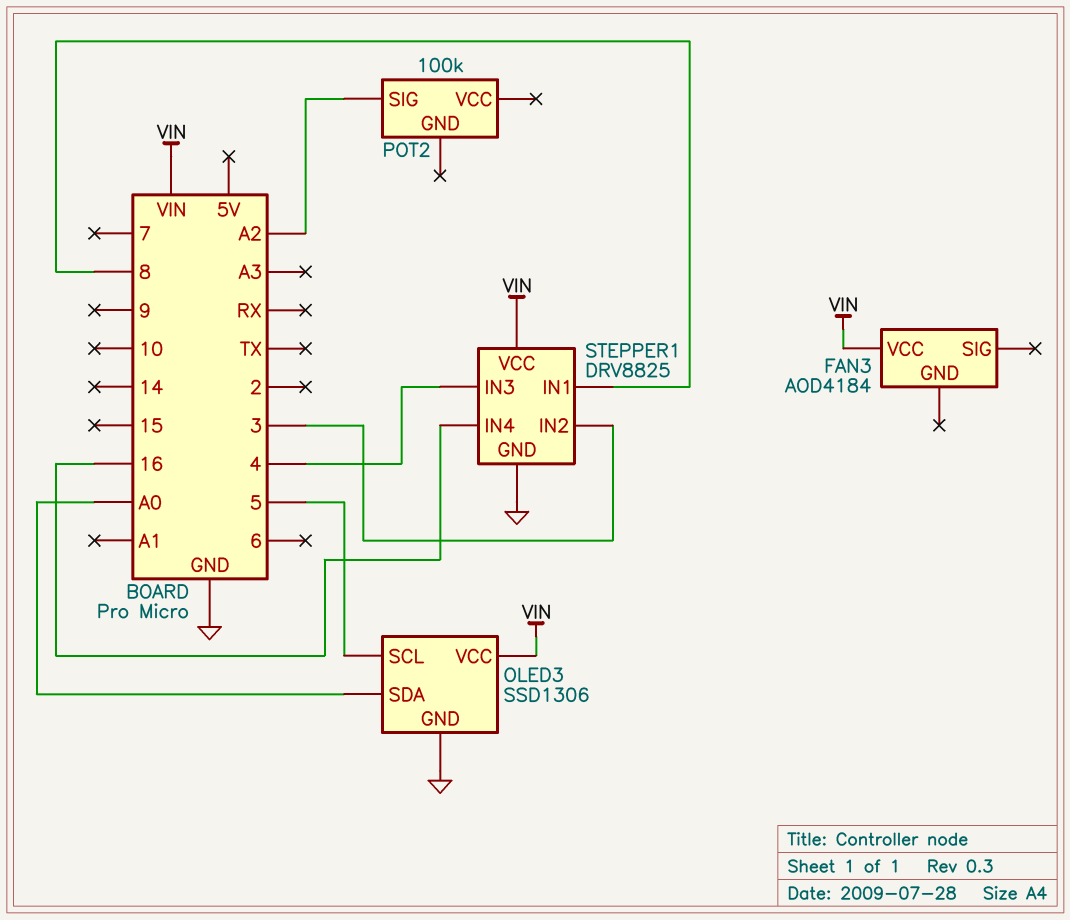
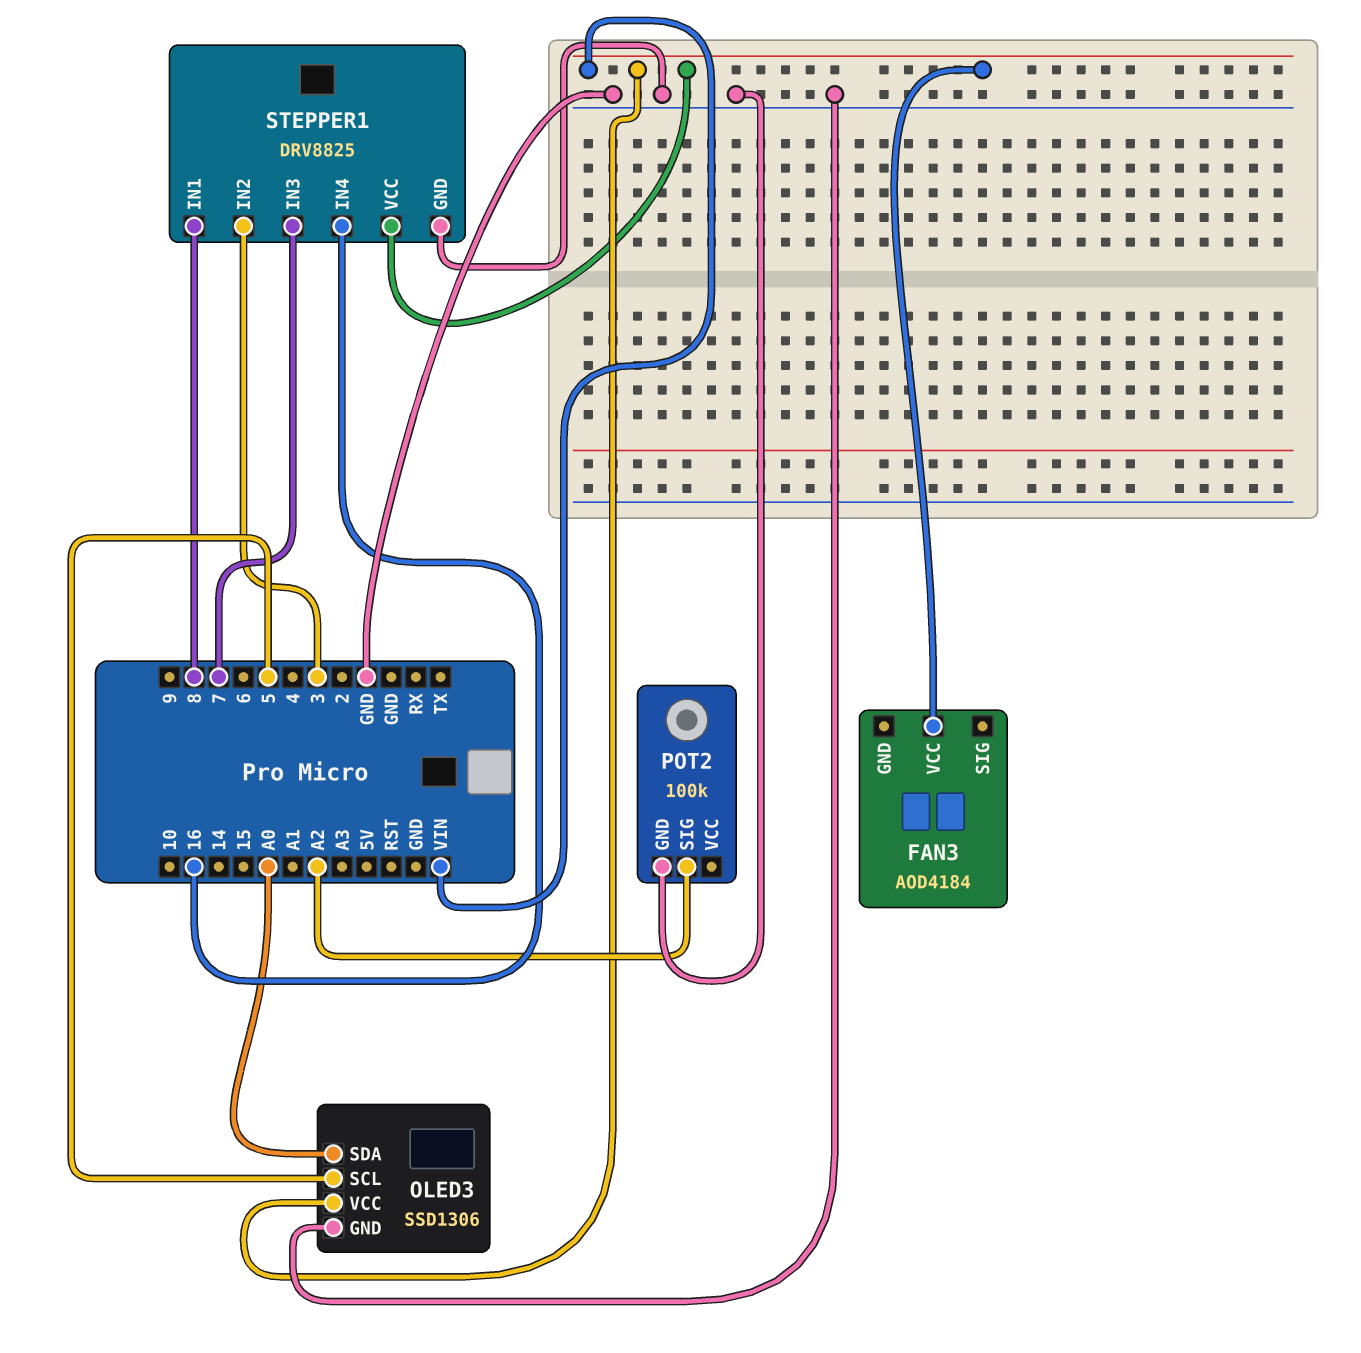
POT2 pin GND: none -> GND
STEPPER1 pin IN3: 4 -> 7

